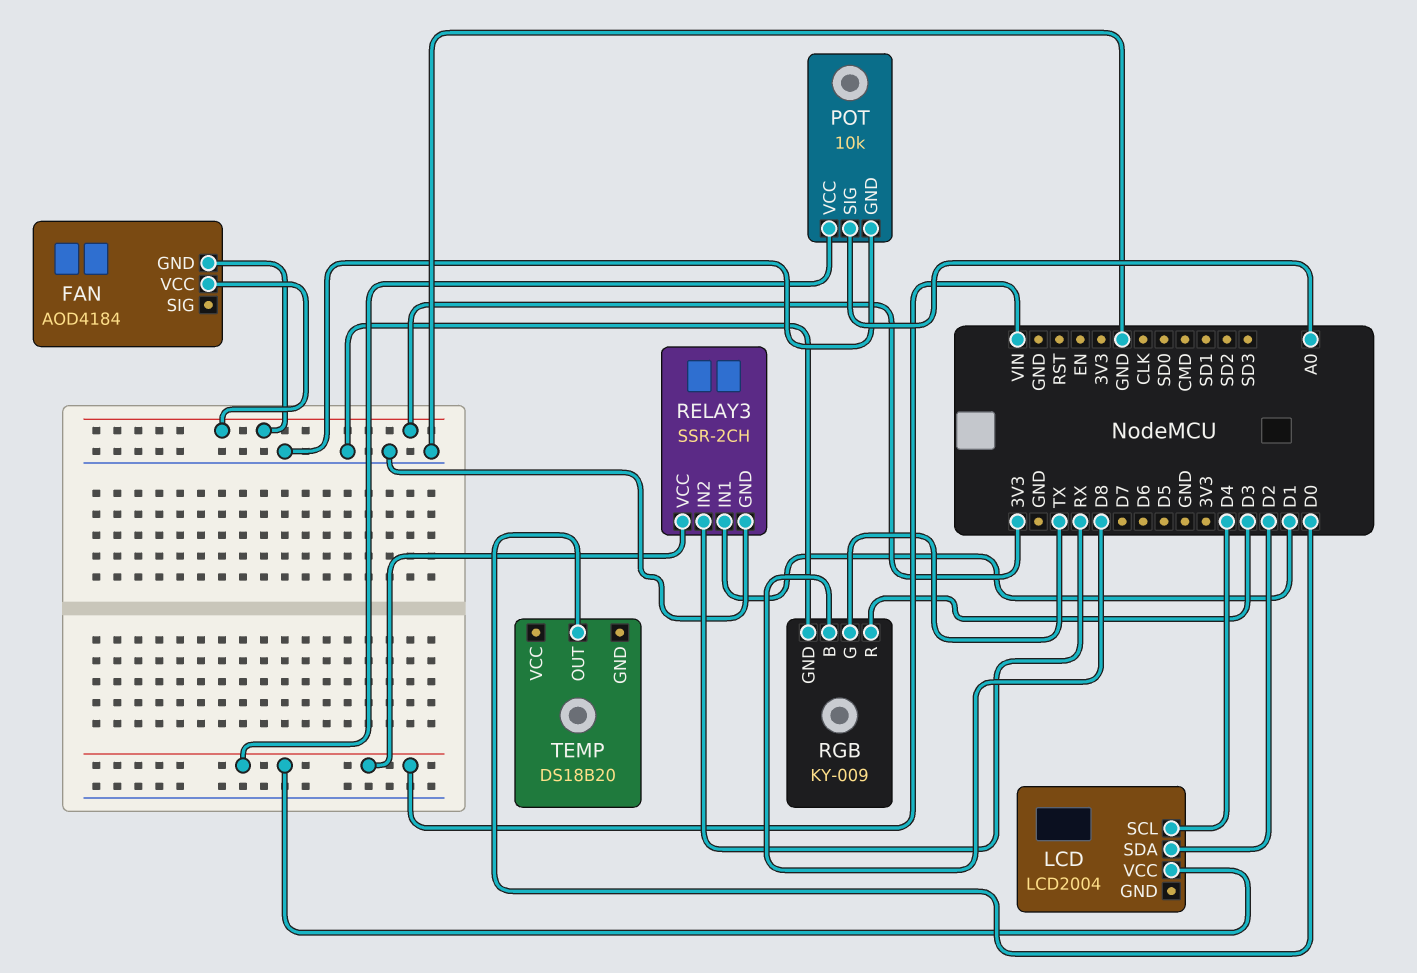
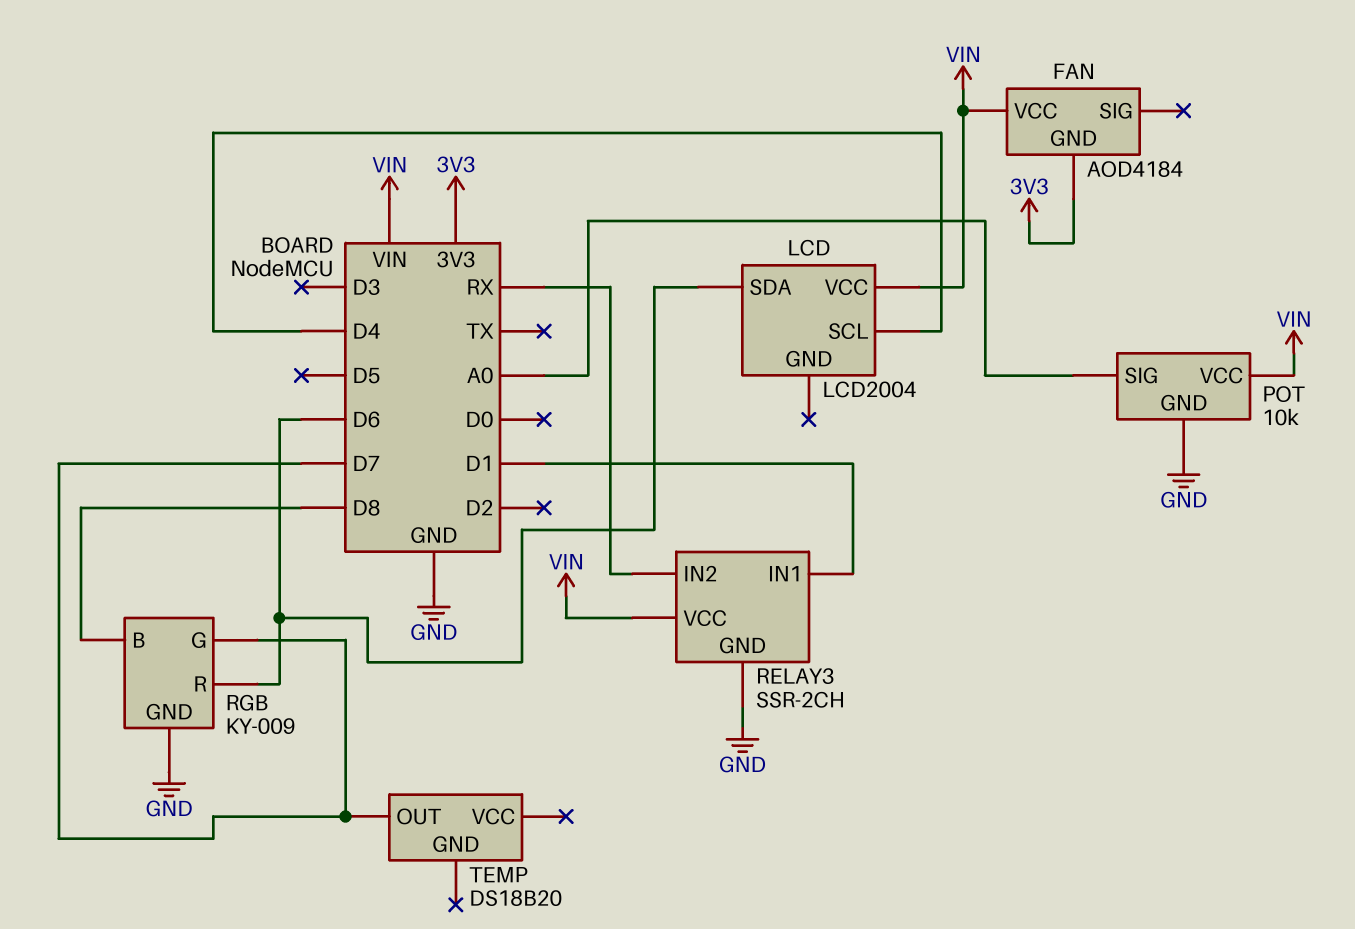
FAN pin VCC: 3V3 -> VIN
LCD pin SDA: D2 -> D6
RGB pin G: TX -> D7
RGB pin R: D3 -> D6
TEMP pin OUT: D0 -> D7

